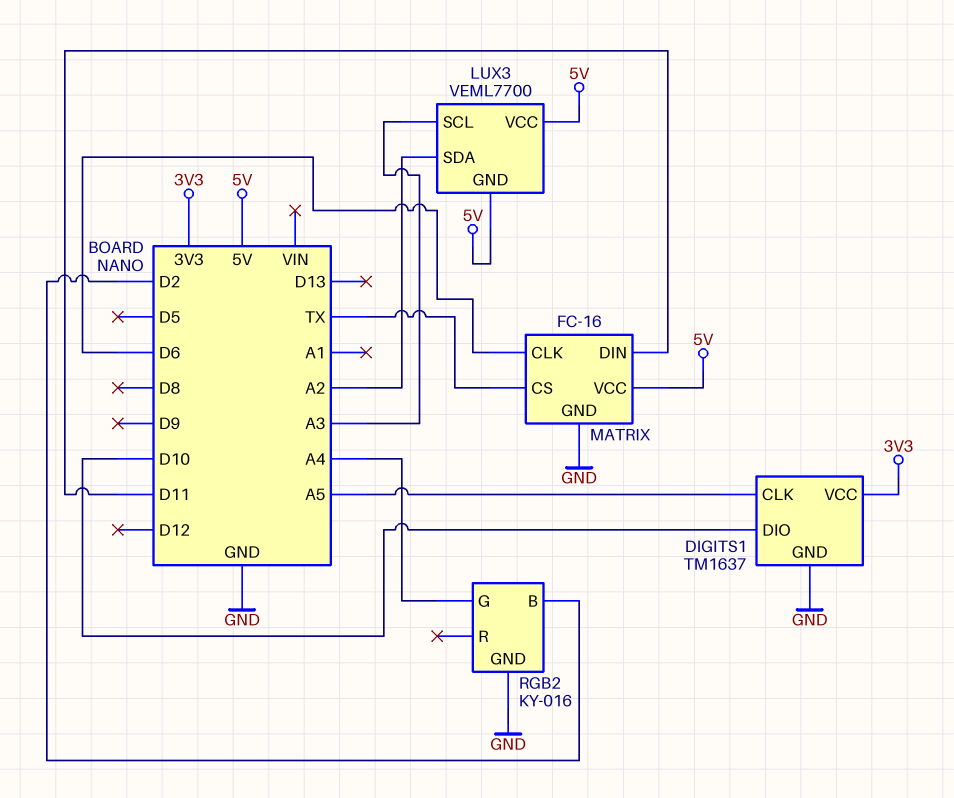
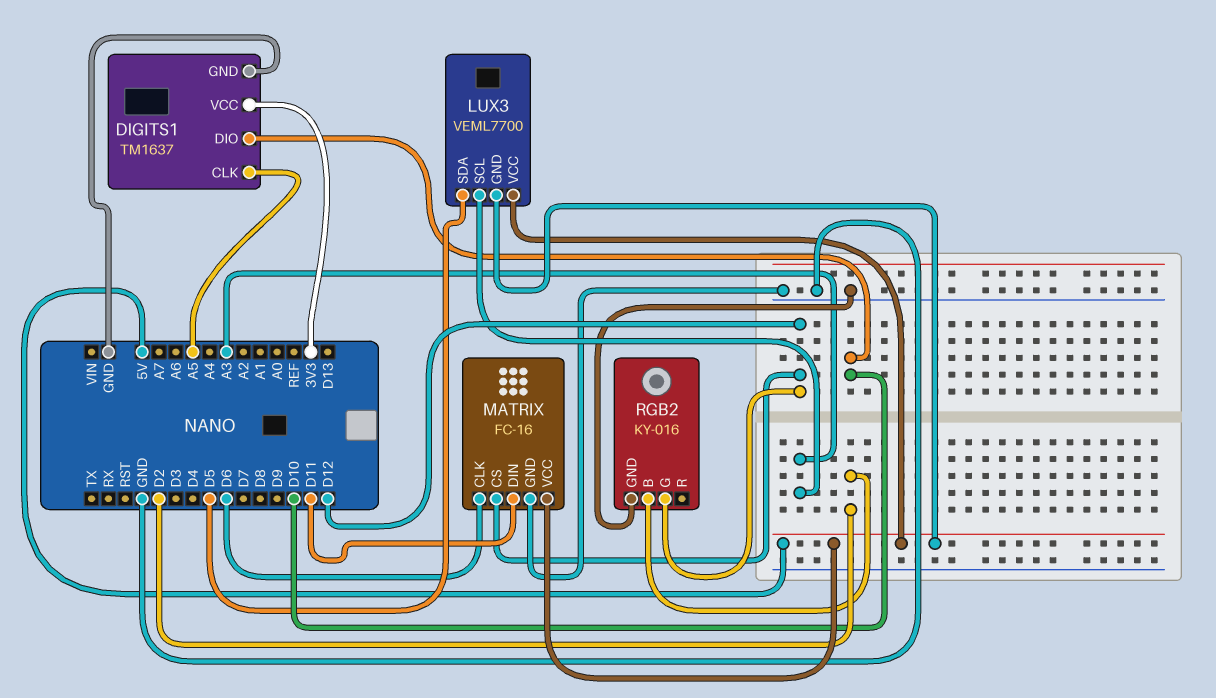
LUX3 pin SDA: A2 -> D5
MATRIX pin CS: TX -> D12
RGB2 pin G: A4 -> D12

